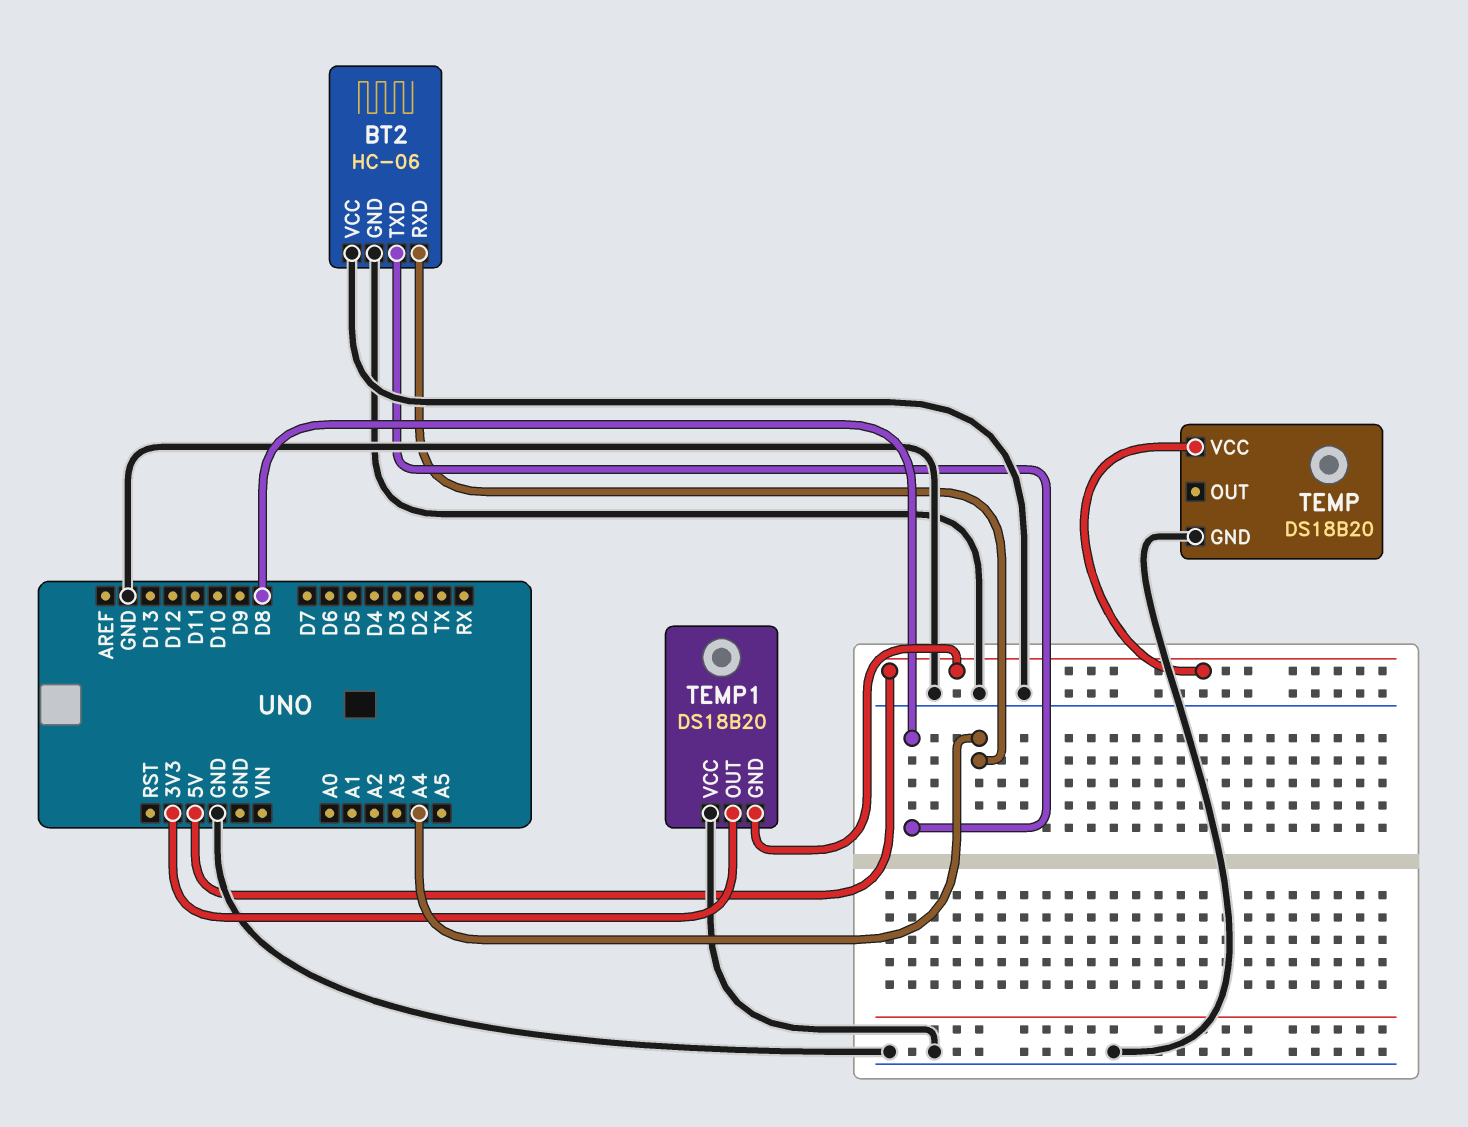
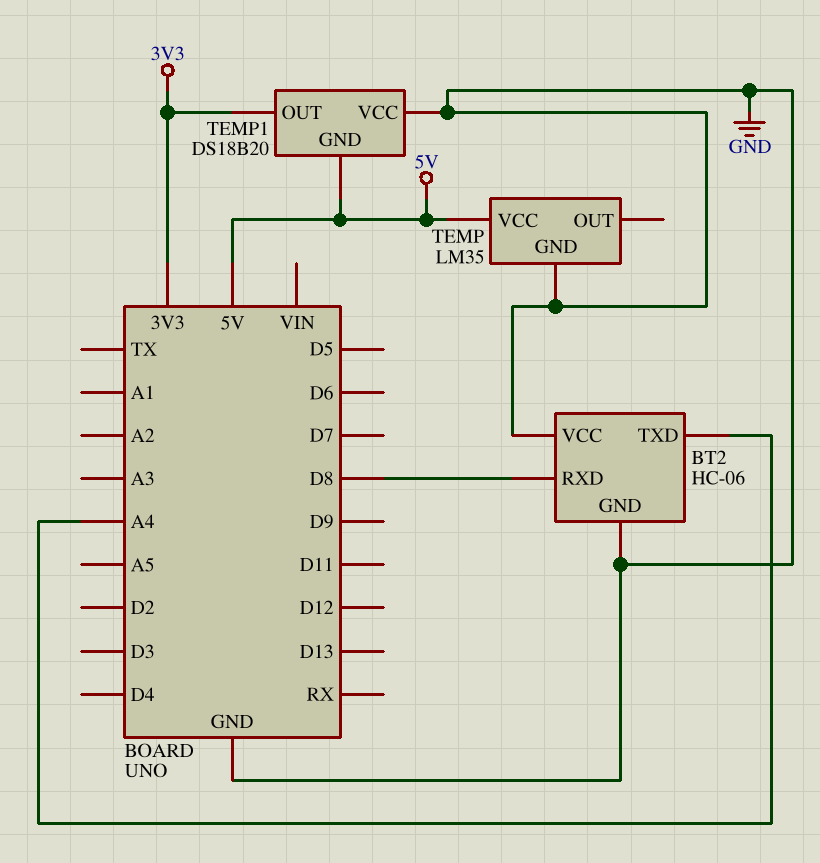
BT2 pin RXD: A4 -> D8
BT2 pin TXD: D8 -> A4
TEMP: DS18B20 -> LM35

